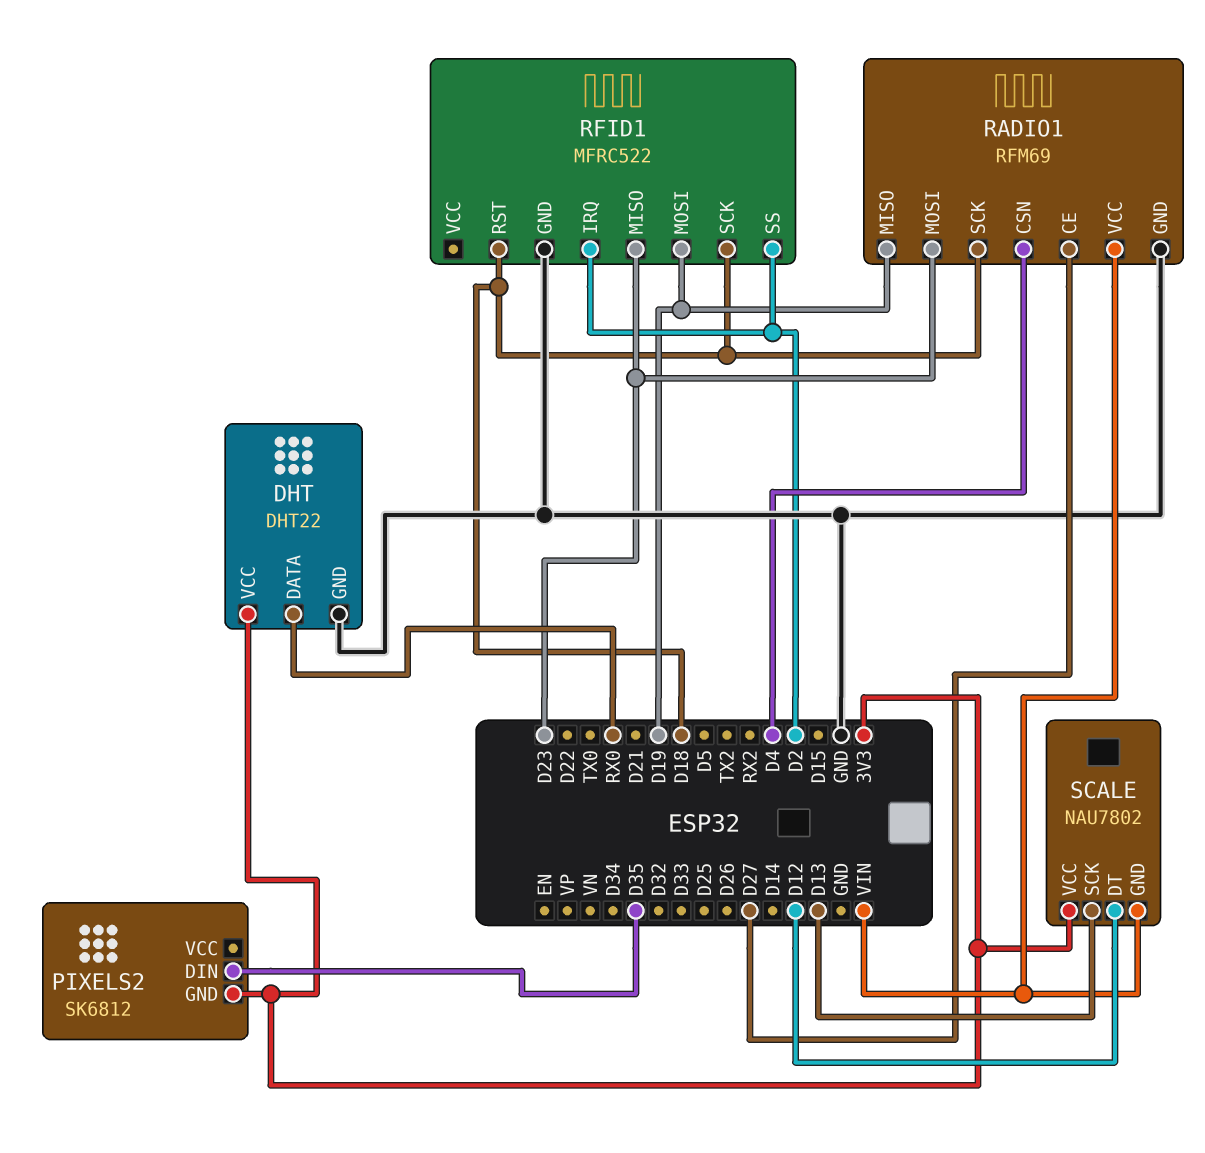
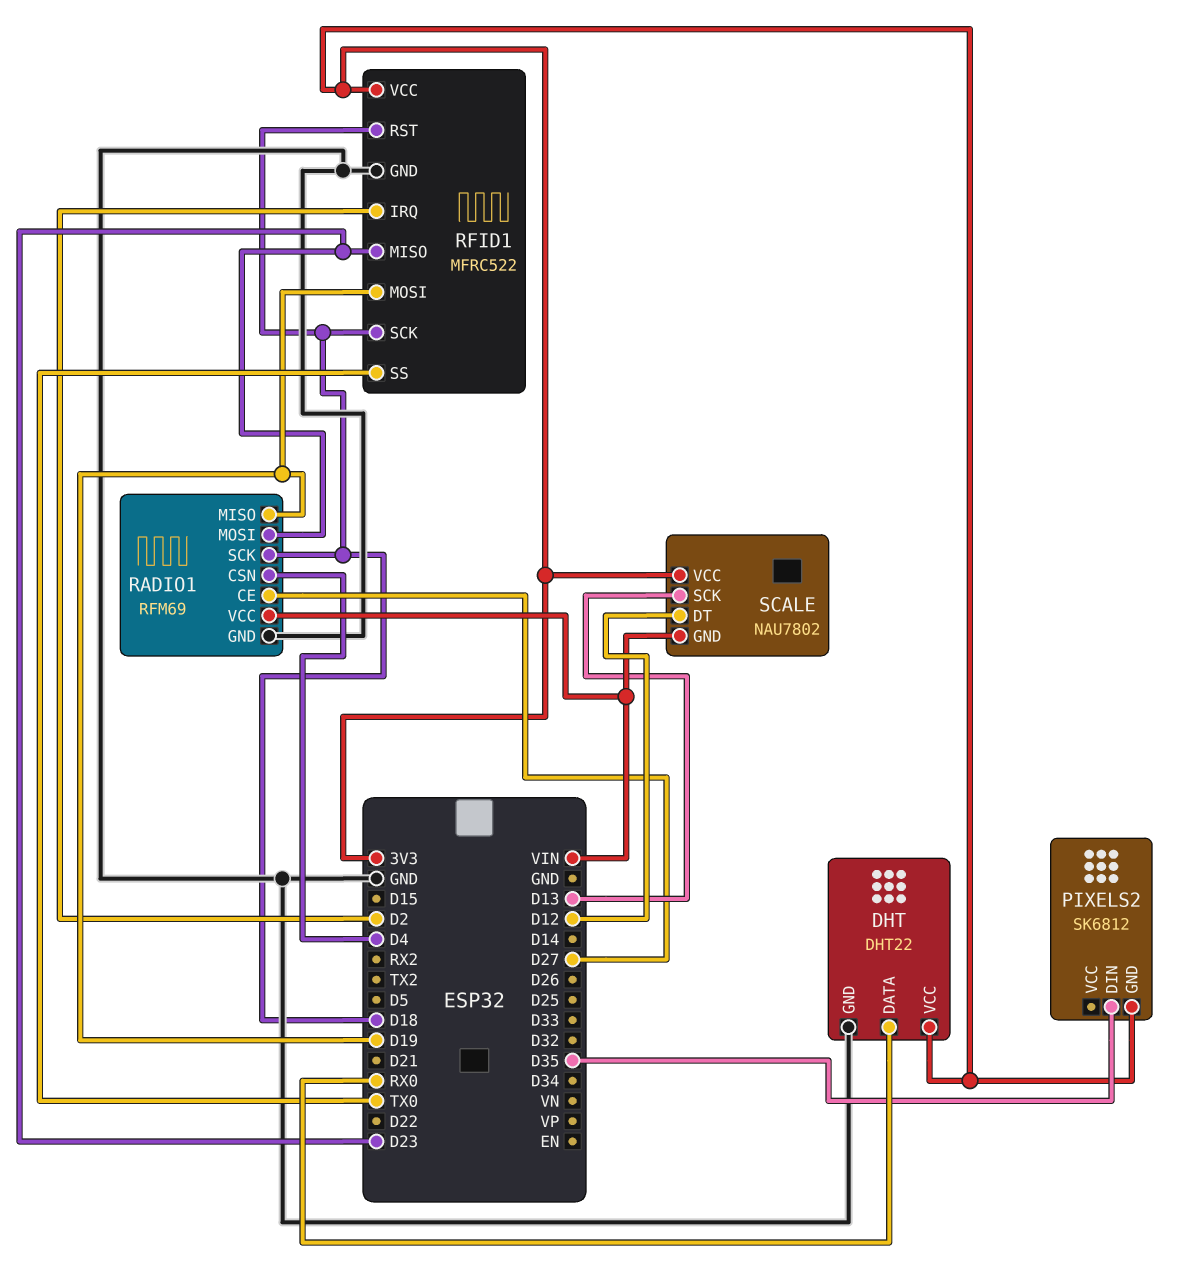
RFID1 pin SS: D2 -> TX0
RFID1 pin VCC: none -> 3V3

